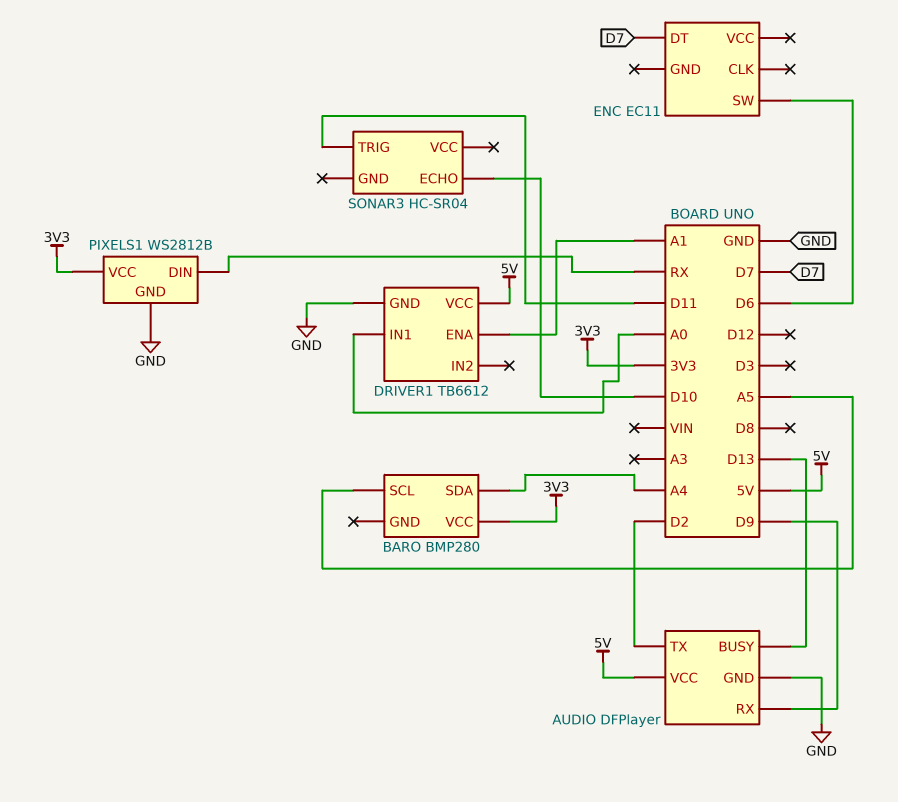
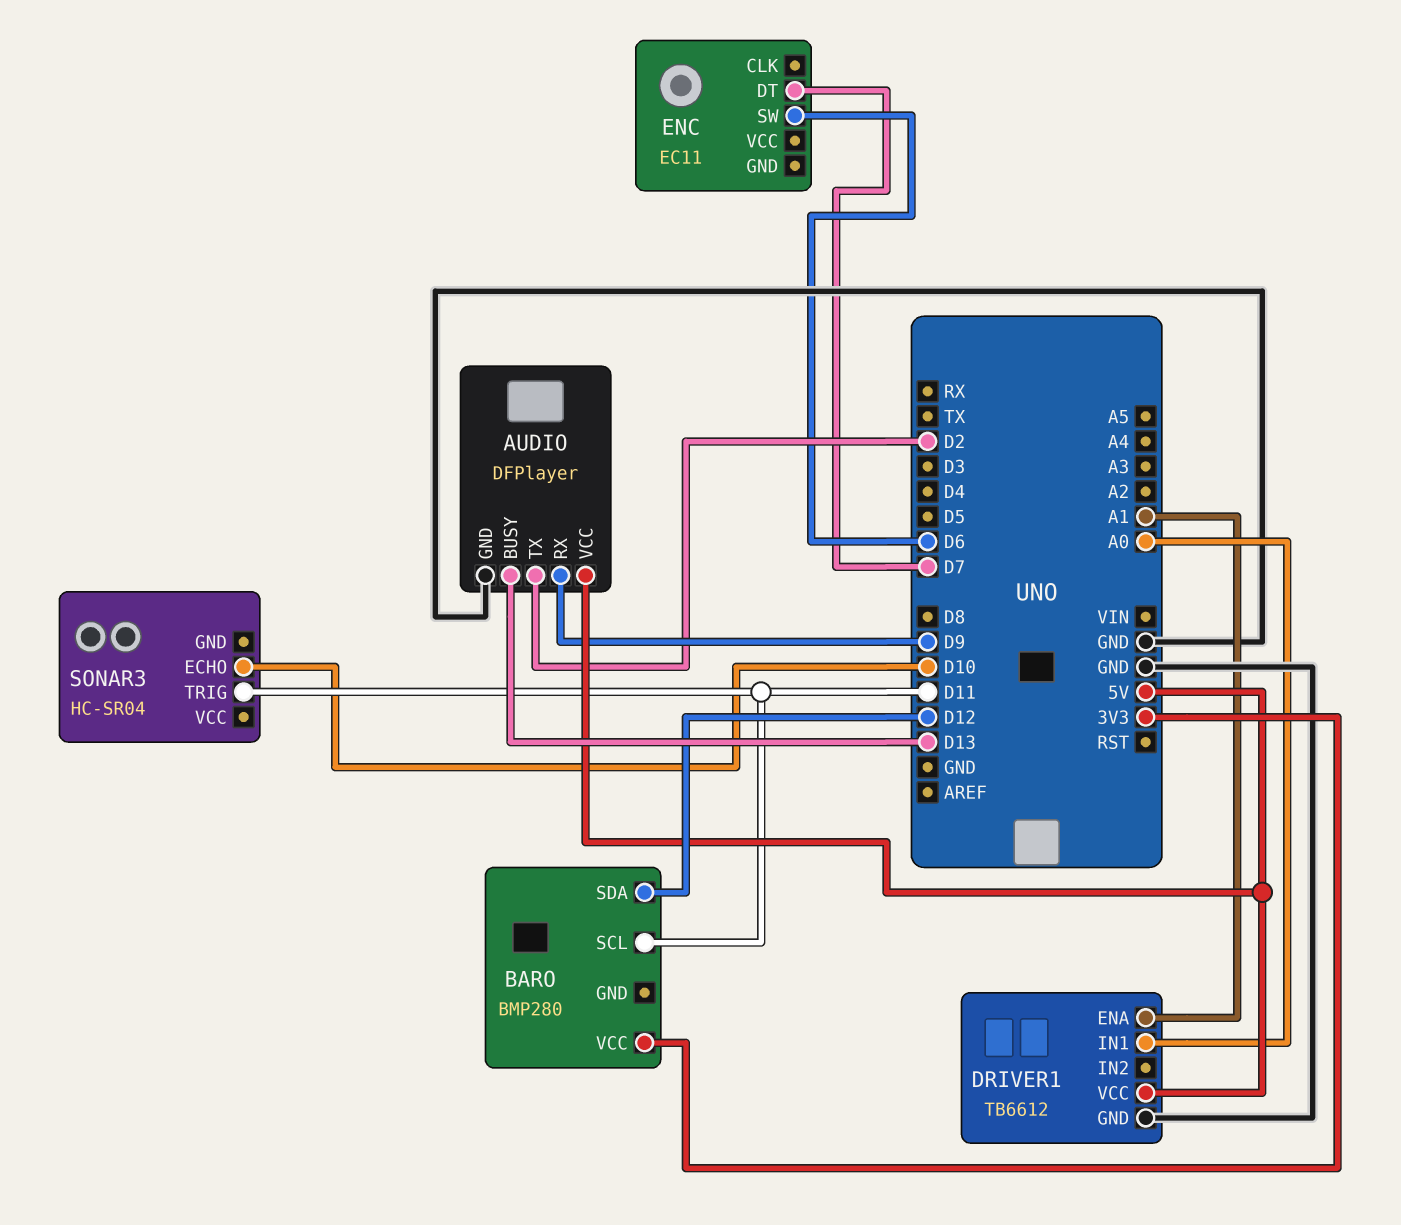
BARO pin SCL: A5 -> D11
BARO pin SDA: A4 -> D12
PIXELS1: WS2812B -> none
PIXELS1 pin DIN: RX -> none
PIXELS1 pin GND: GND -> none
PIXELS1 pin VCC: 3V3 -> none

